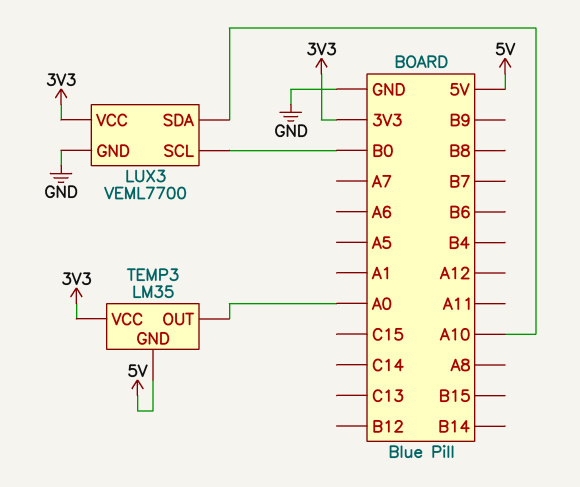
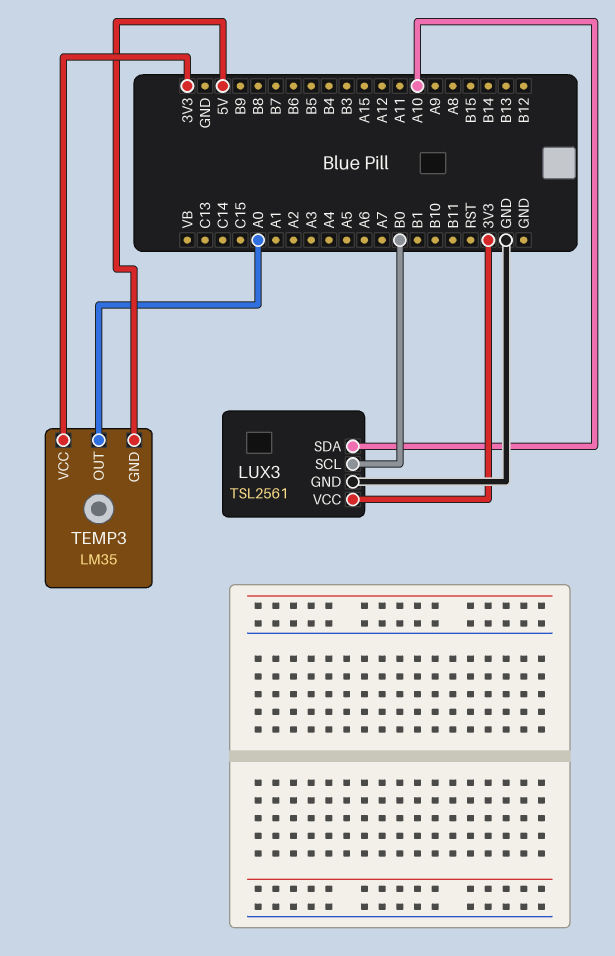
LUX3: VEML7700 -> TSL2561

